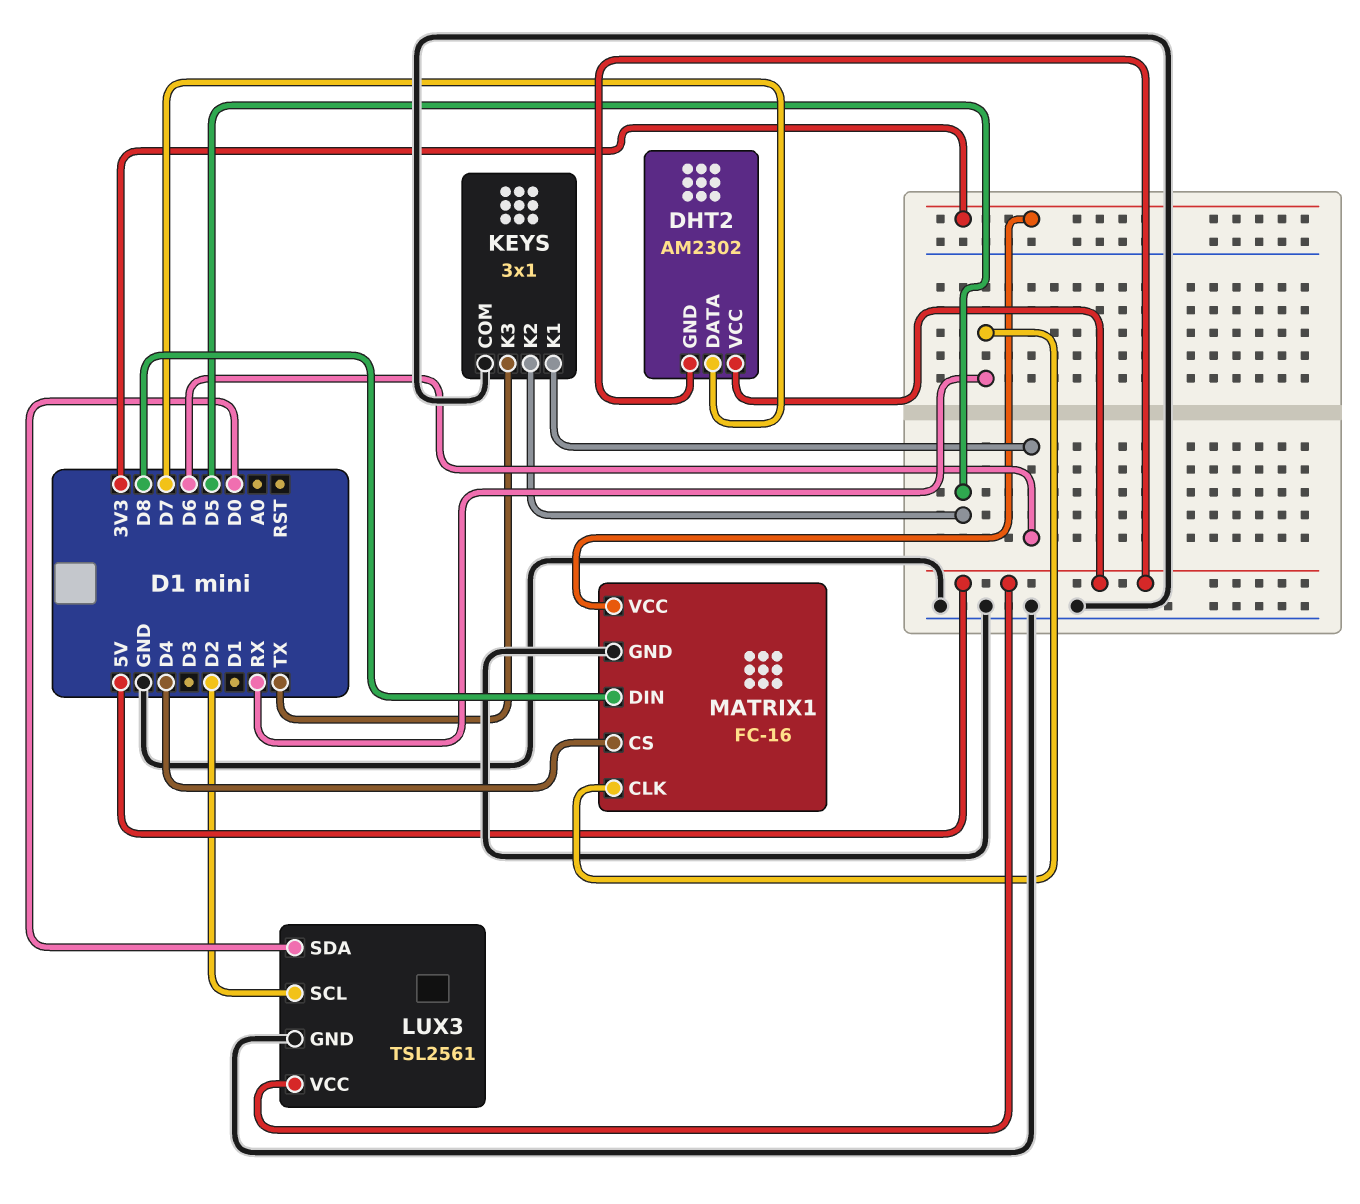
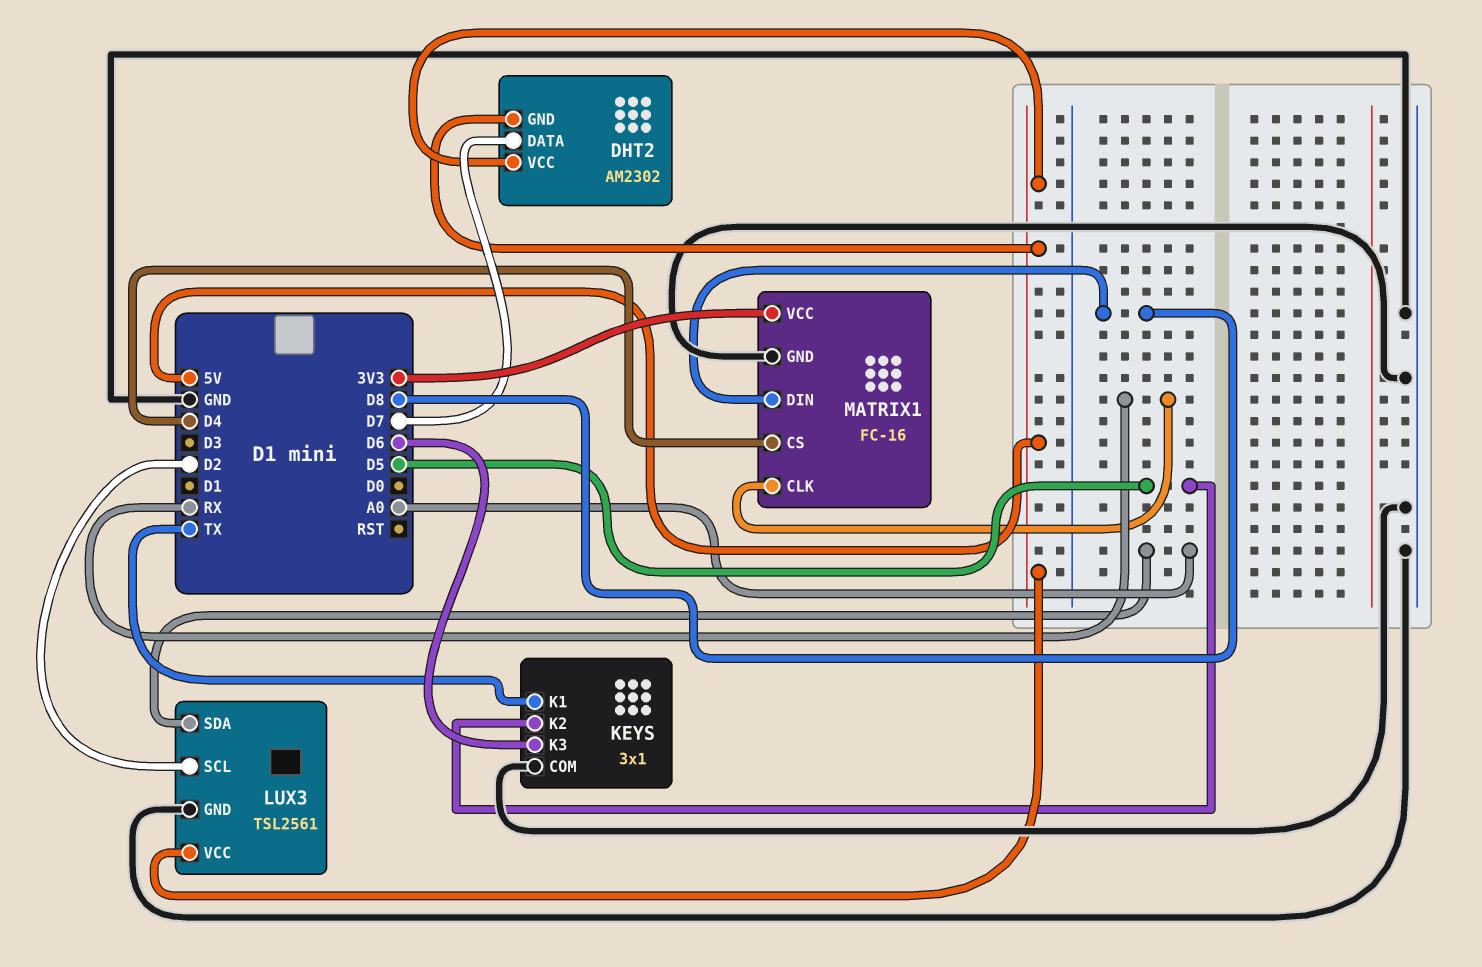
KEYS pin K1: D6 -> TX
KEYS pin K3: TX -> D6
LUX3 pin SDA: D0 -> A0

